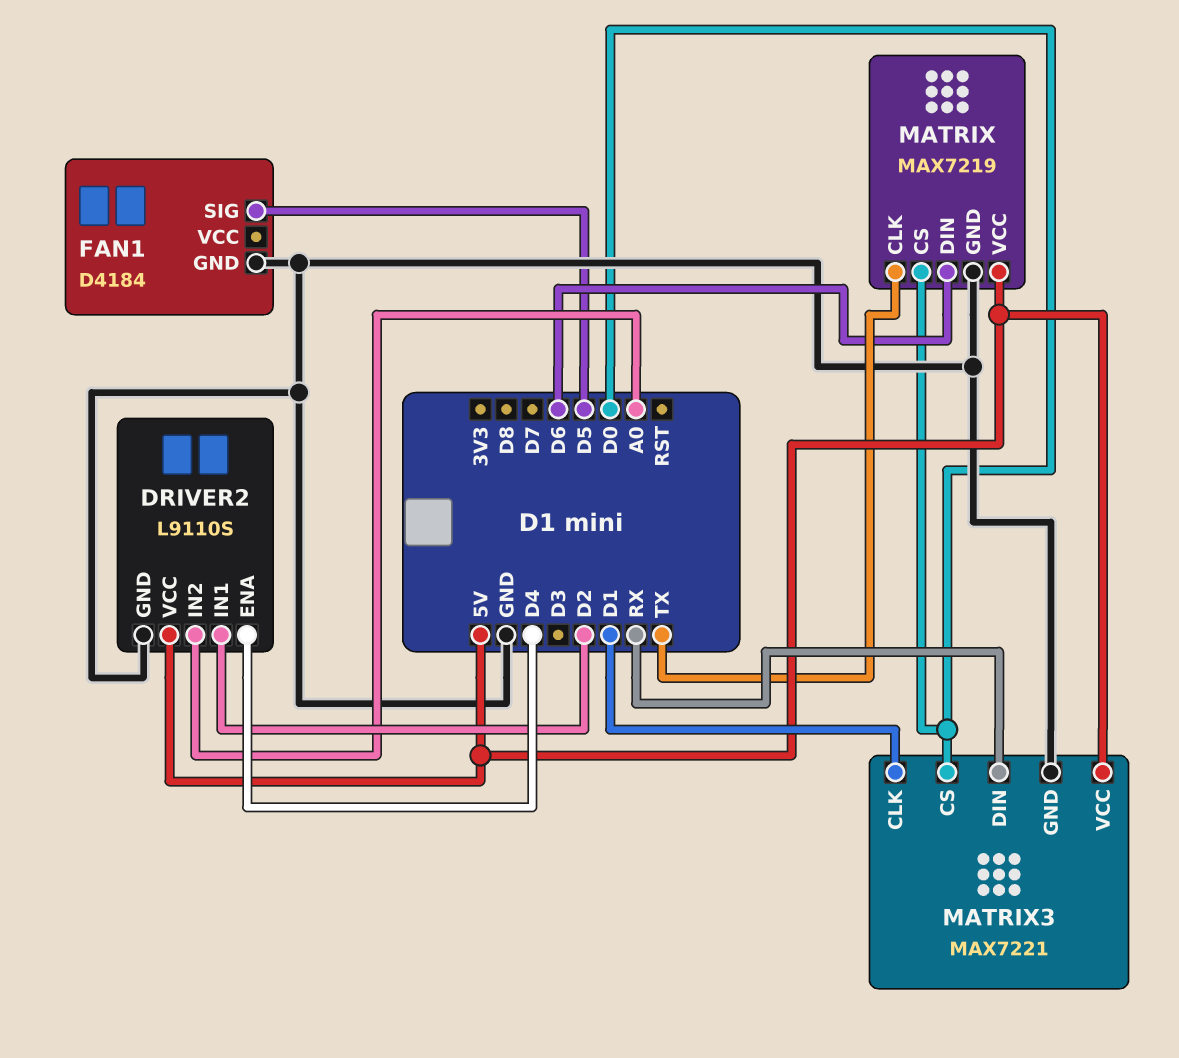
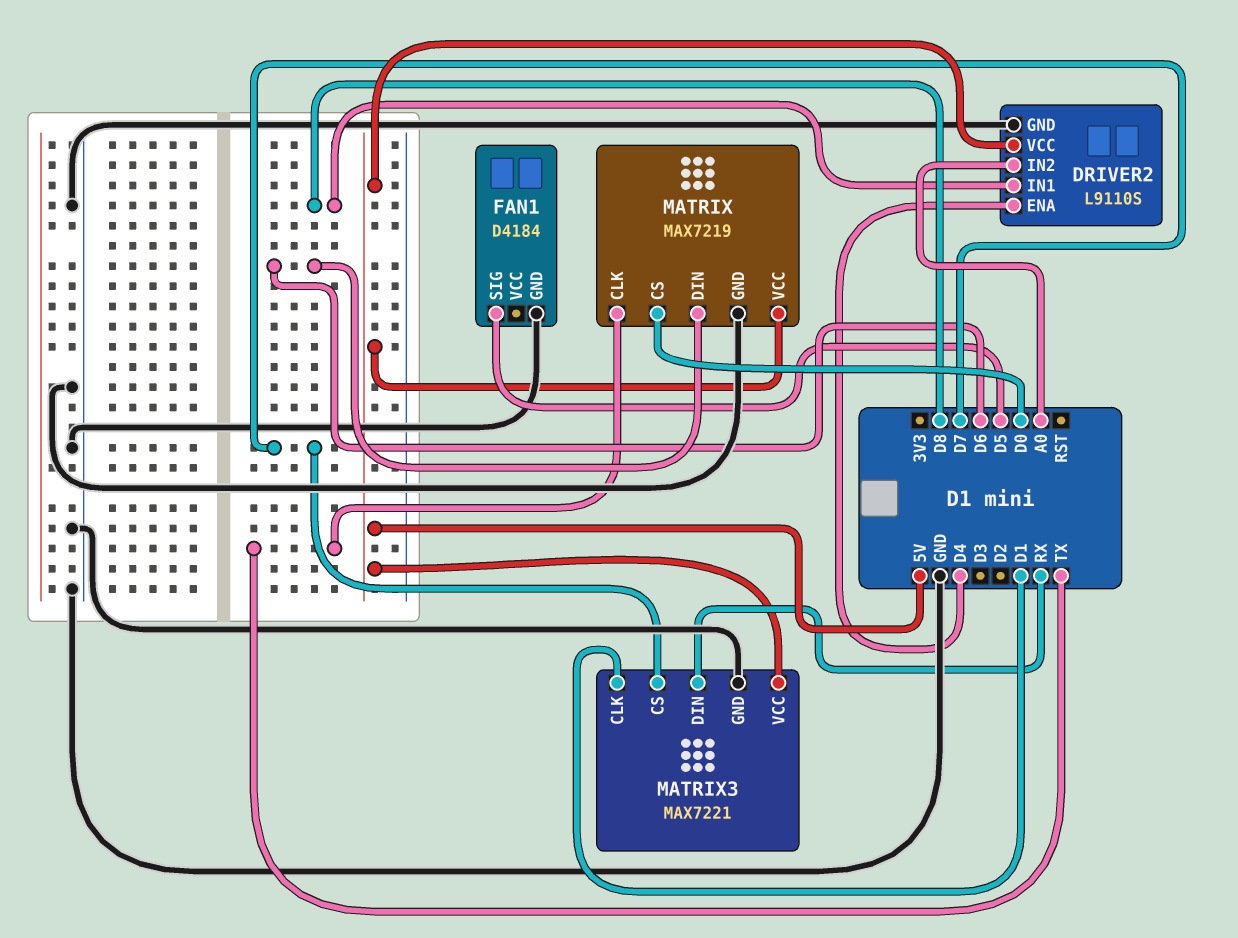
DRIVER2 pin IN1: D2 -> D8
MATRIX3 pin CS: D0 -> D7

